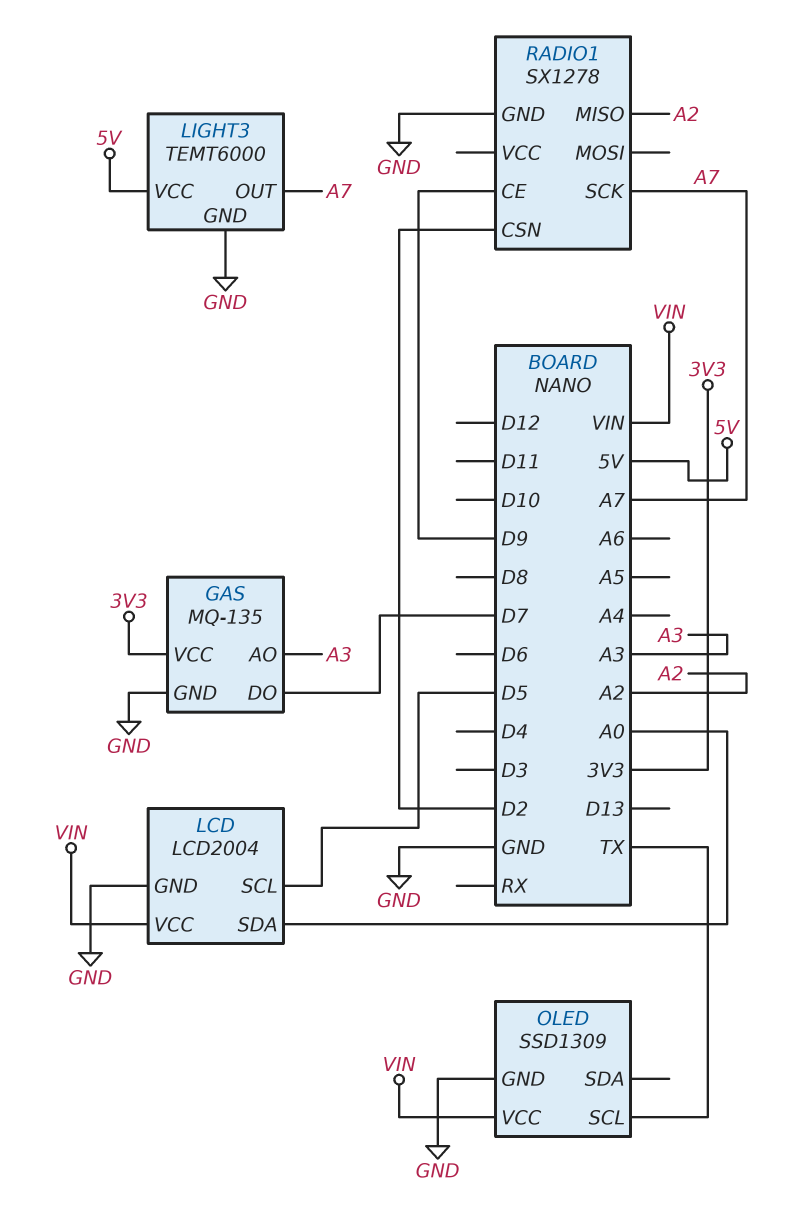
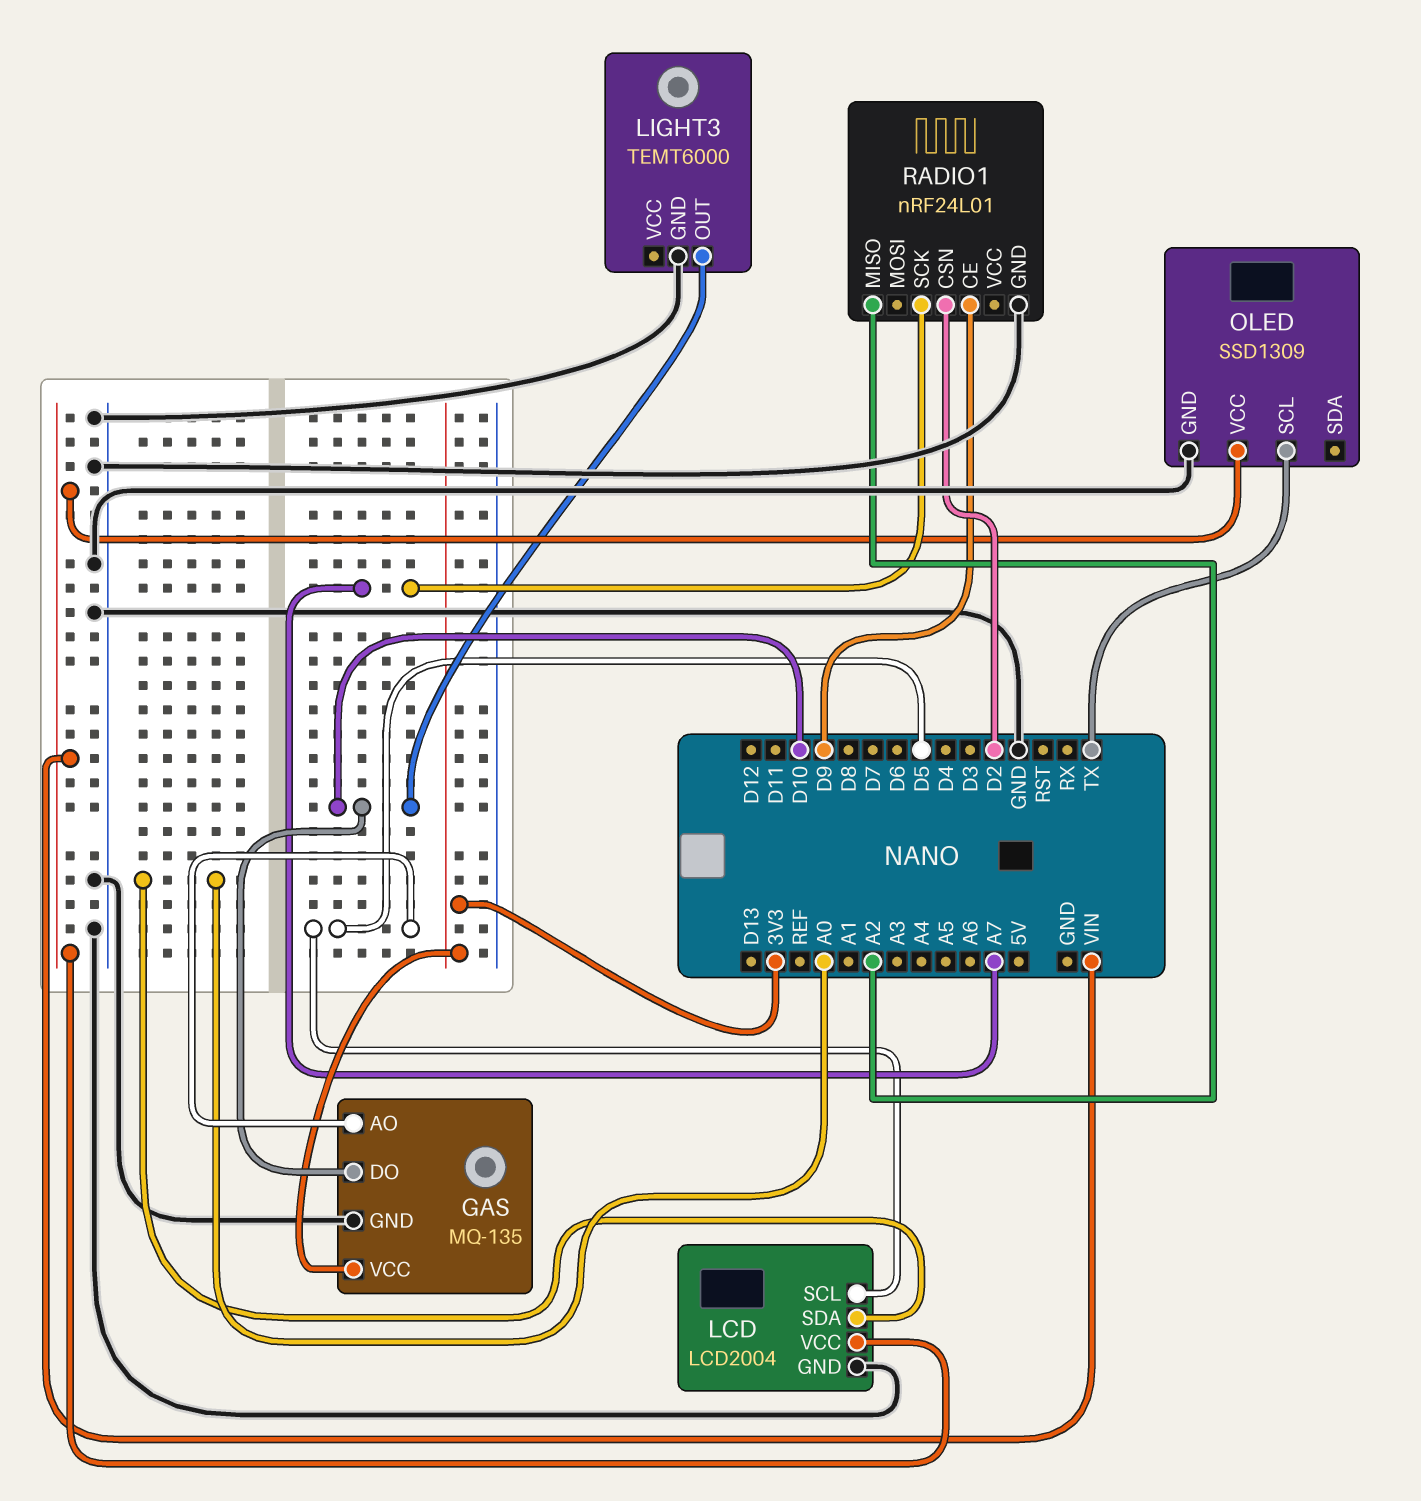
GAS pin AO: A3 -> D5
GAS pin DO: D7 -> D10
LIGHT3 pin OUT: A7 -> D10
LIGHT3 pin VCC: 5V -> none
RADIO1: SX1278 -> nRF24L01

